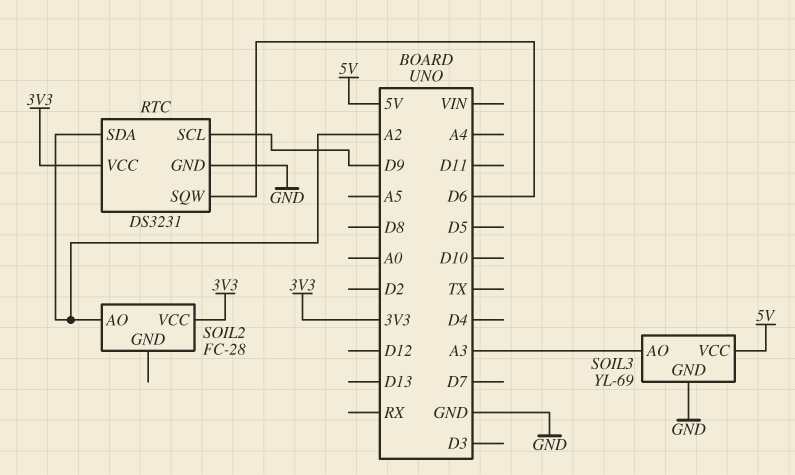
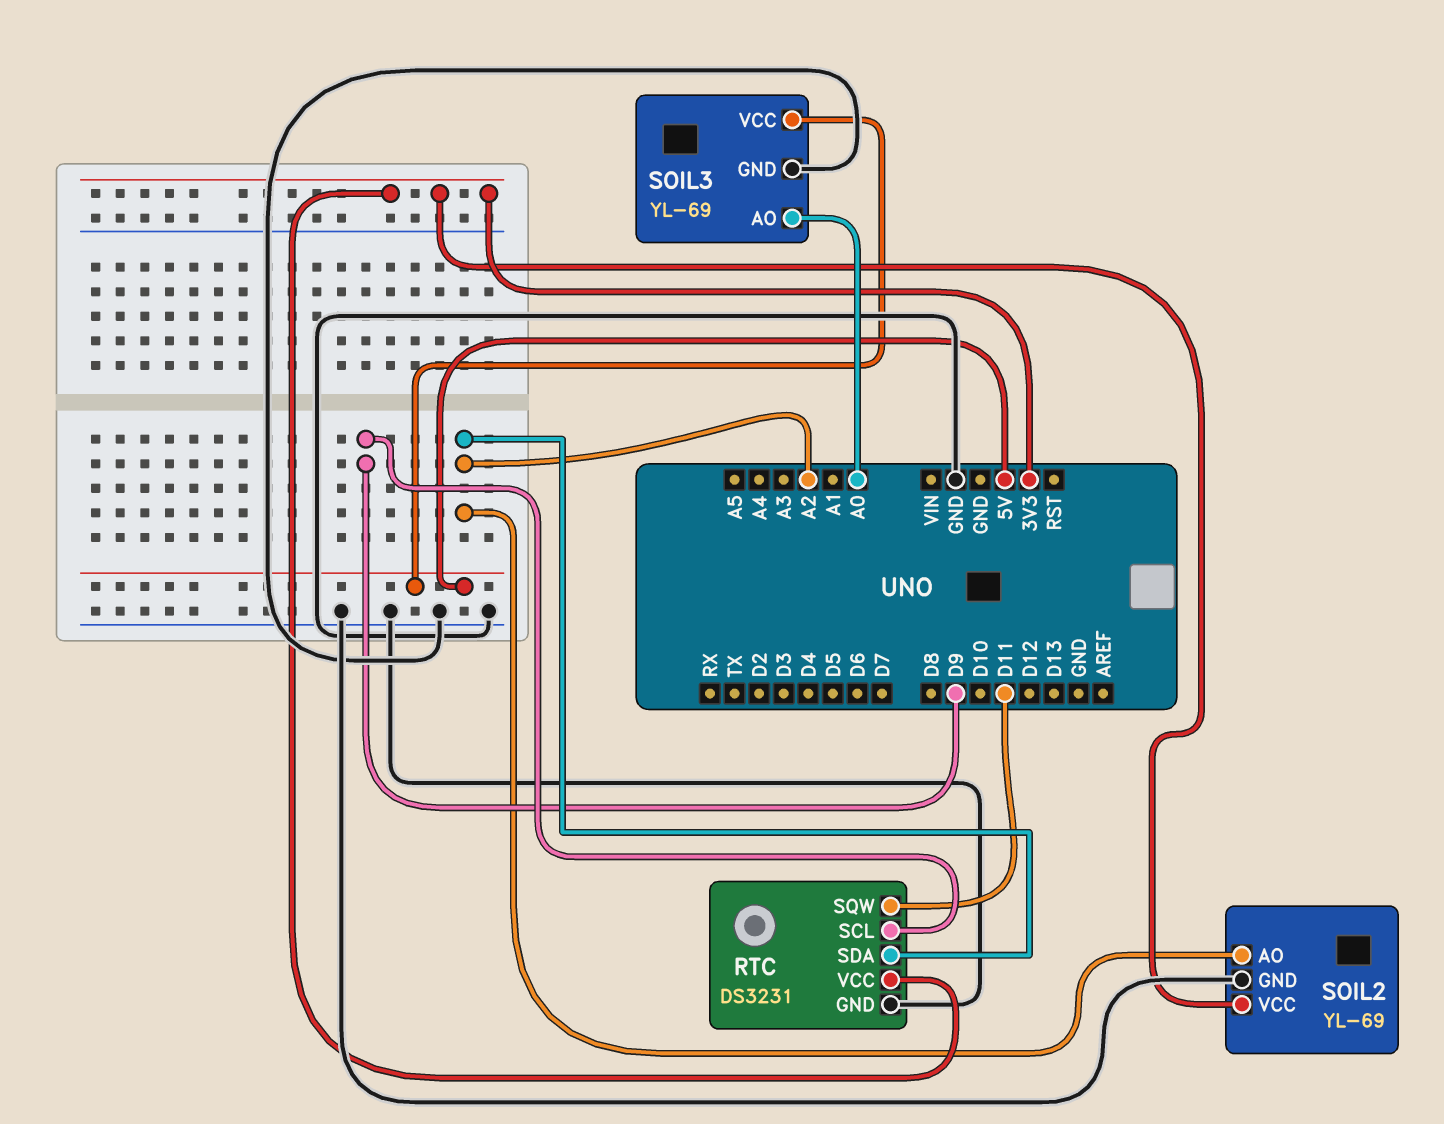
RTC pin SQW: D6 -> D11
SOIL2: FC-28 -> YL-69
SOIL2 pin GND: none -> GND
SOIL3 pin AO: A3 -> A0

